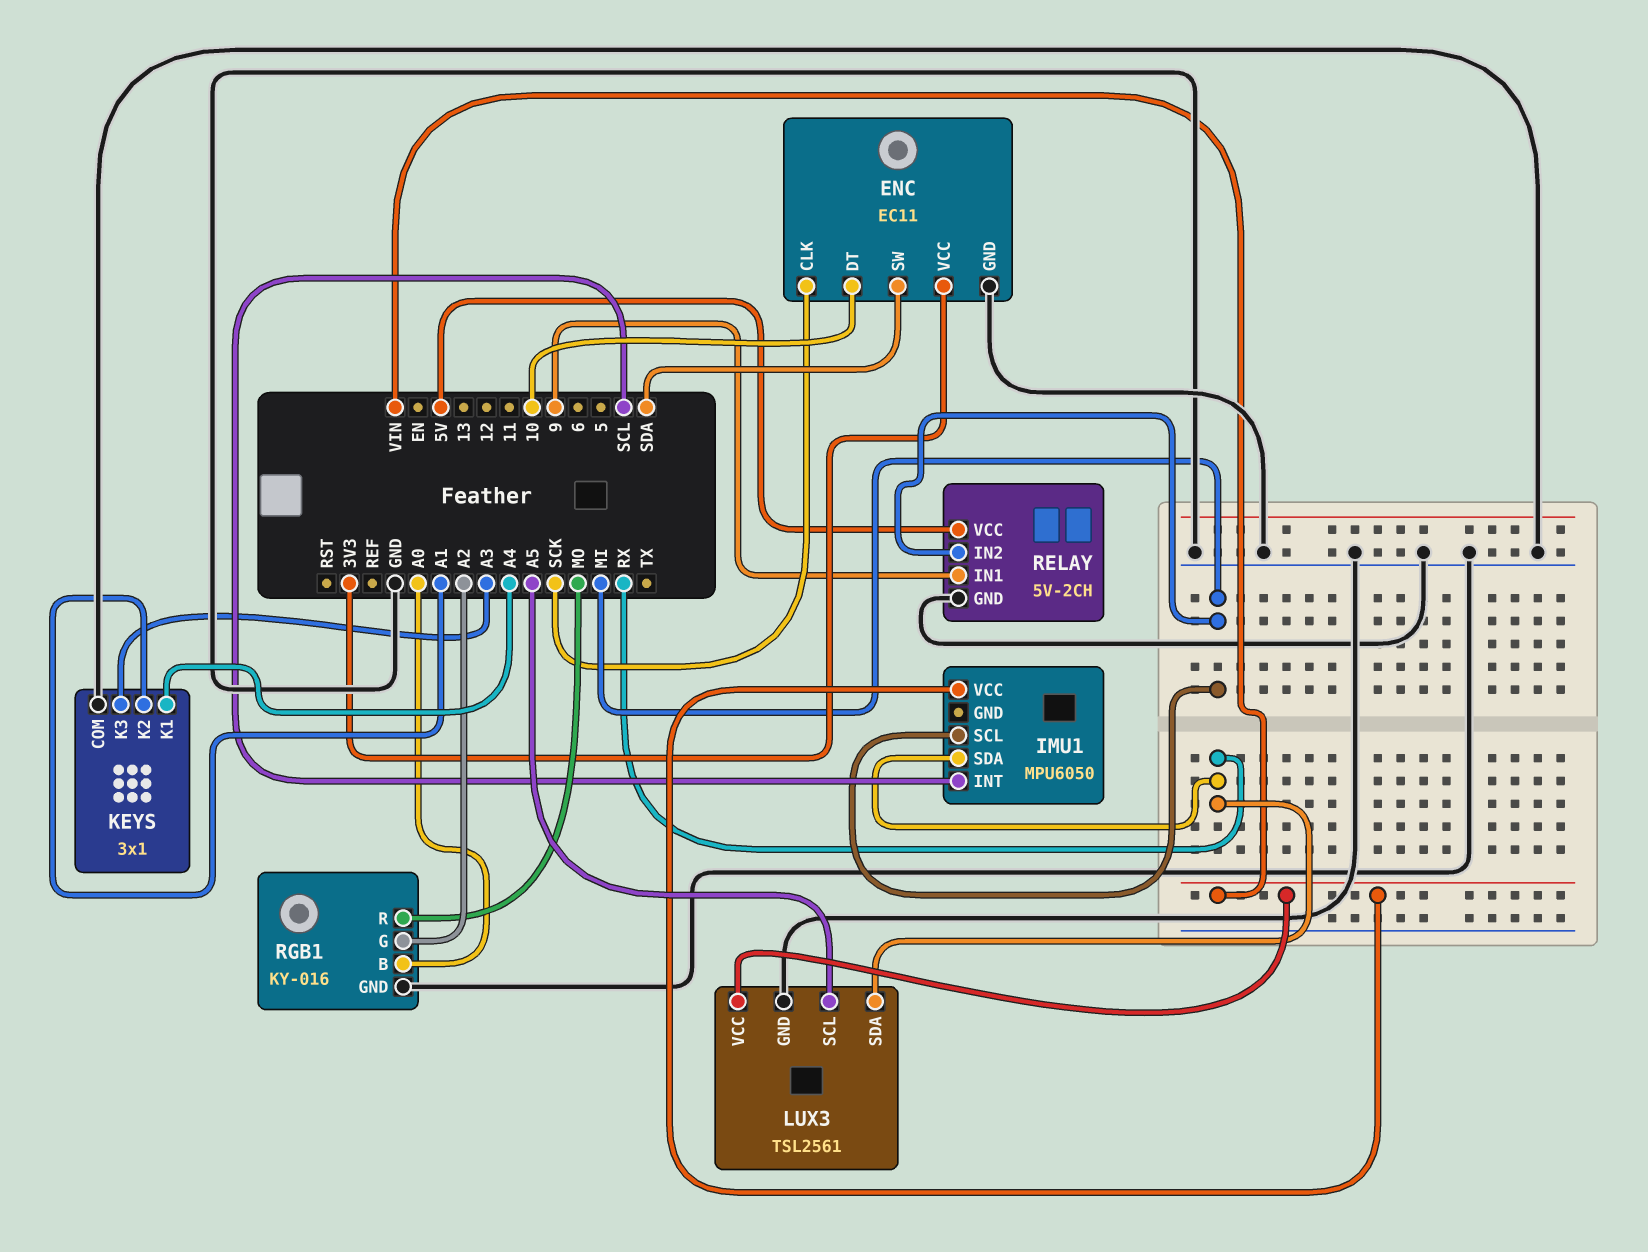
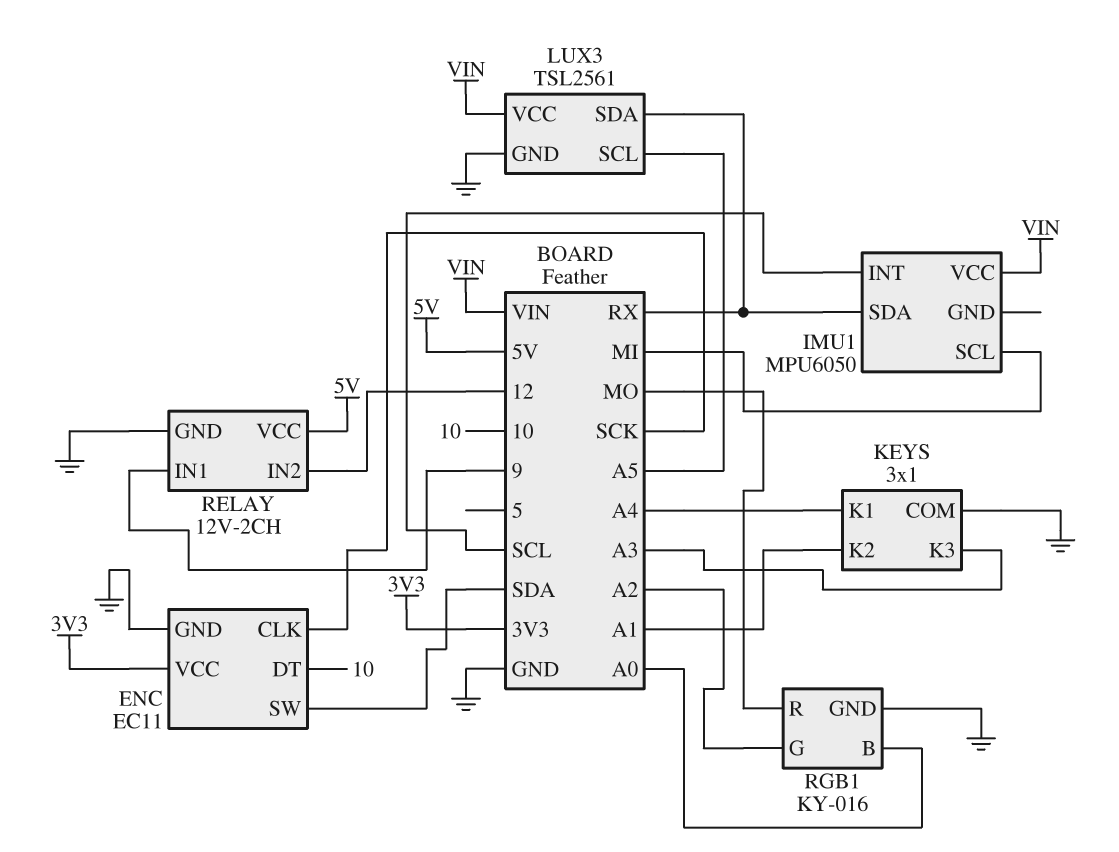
RELAY: 5V-2CH -> 12V-2CH
RELAY pin IN2: MI -> 12

